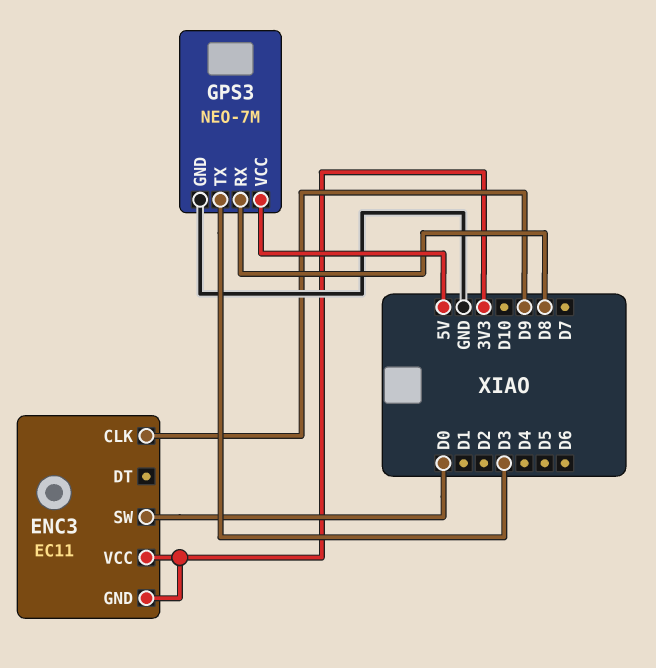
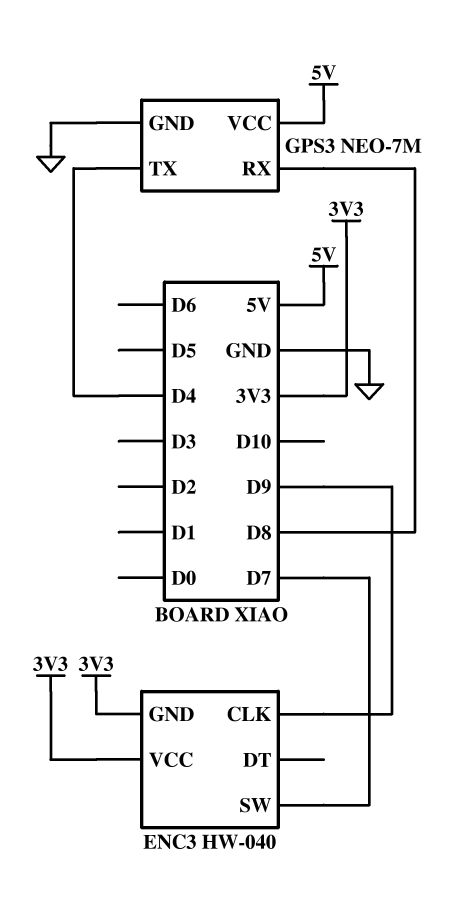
ENC3: EC11 -> HW-040
ENC3 pin SW: D0 -> D7
GPS3 pin TX: D3 -> D4

